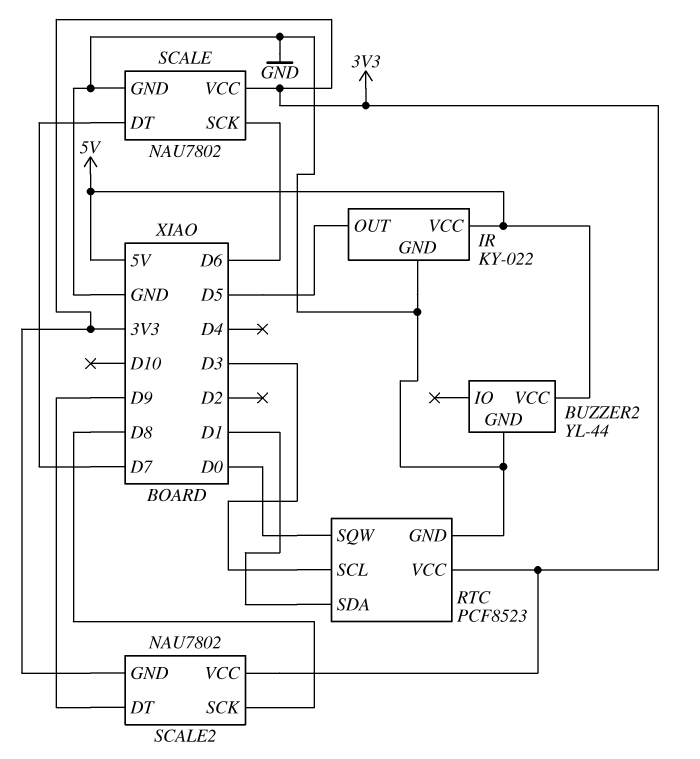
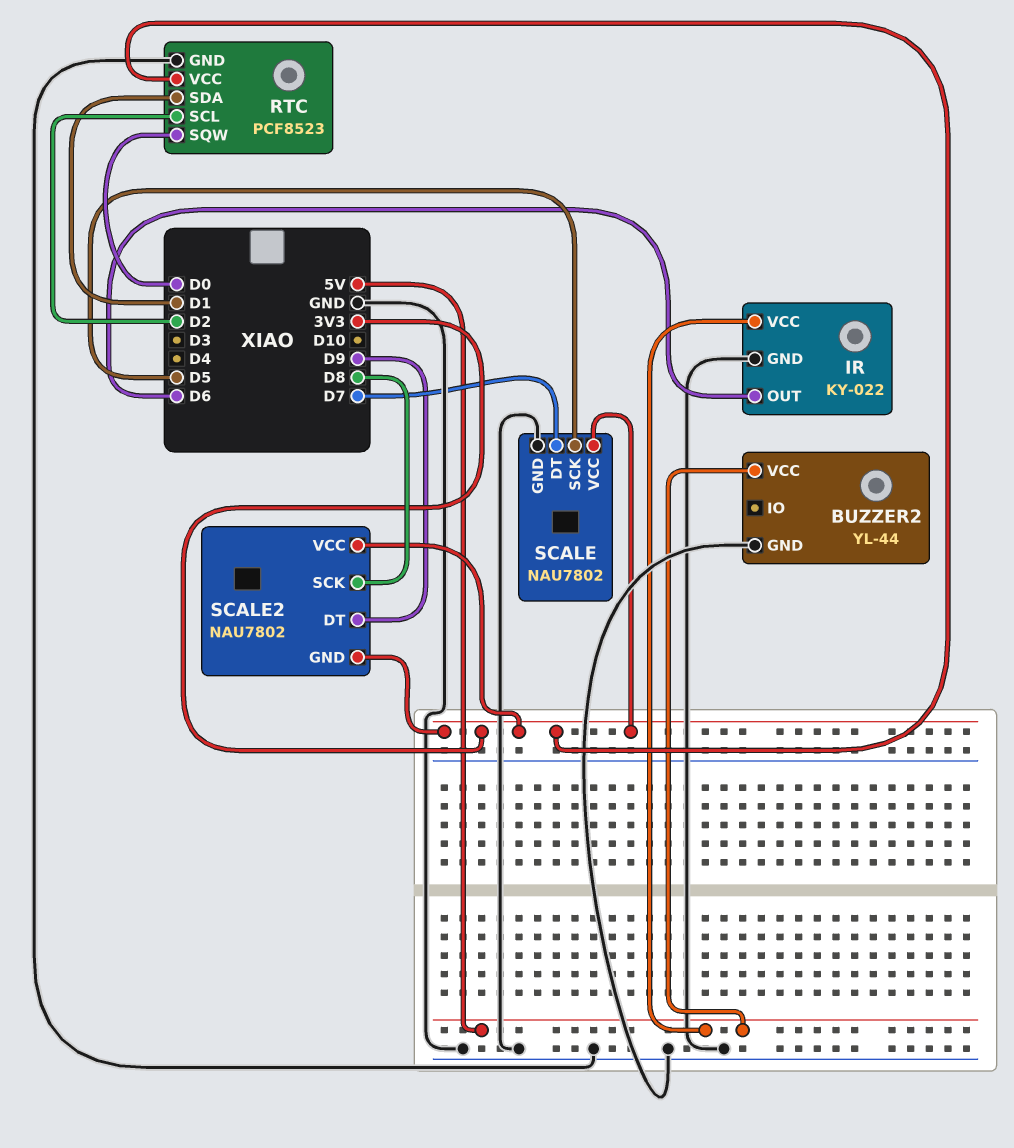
IR pin OUT: D5 -> D6
RTC pin SCL: D3 -> D2
SCALE pin SCK: D6 -> D5

